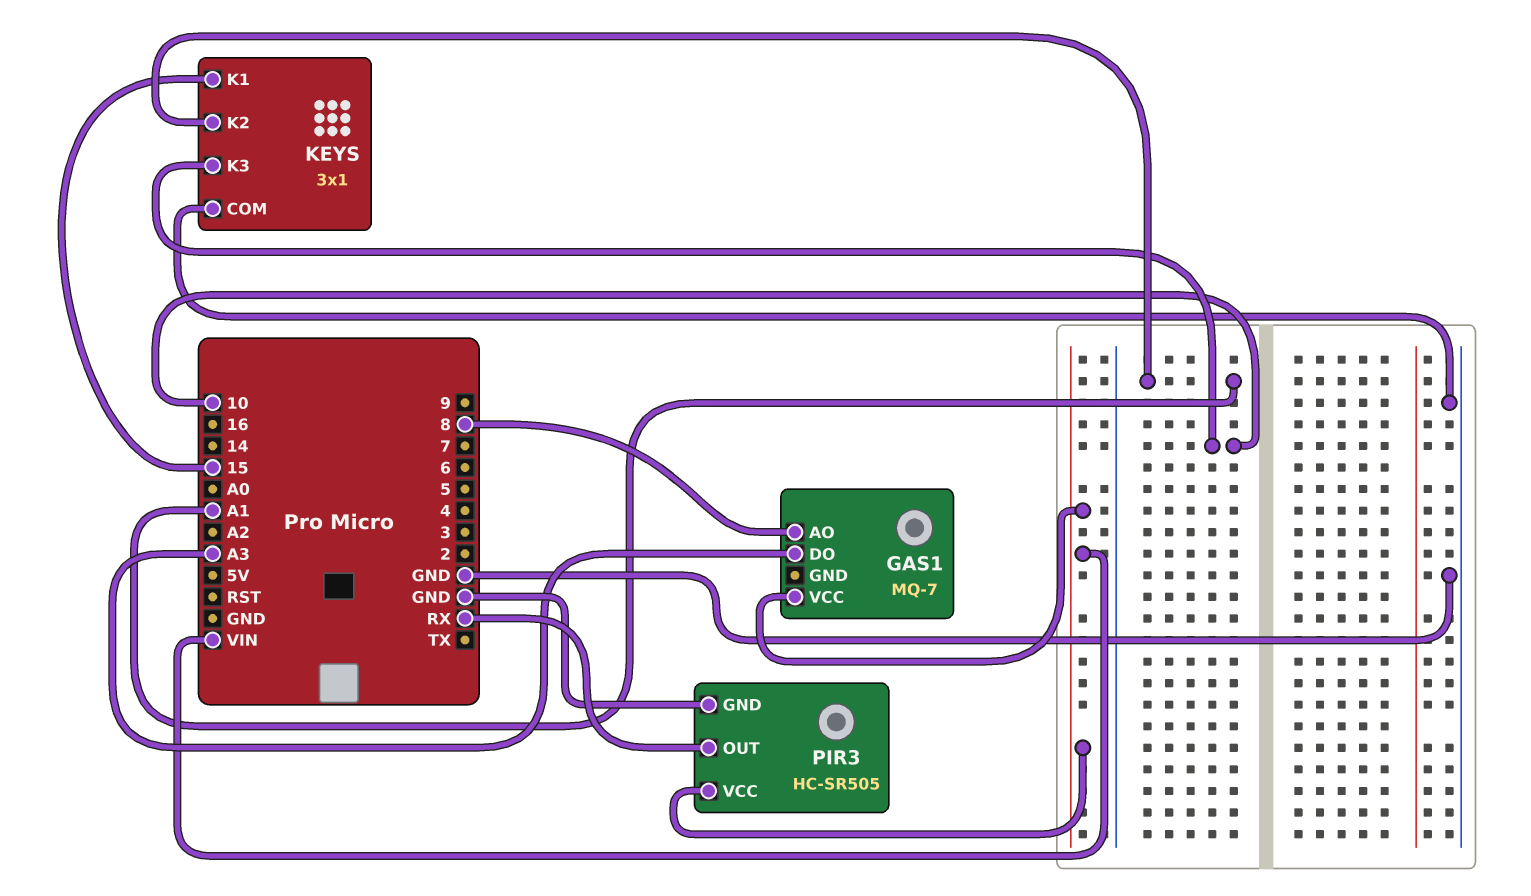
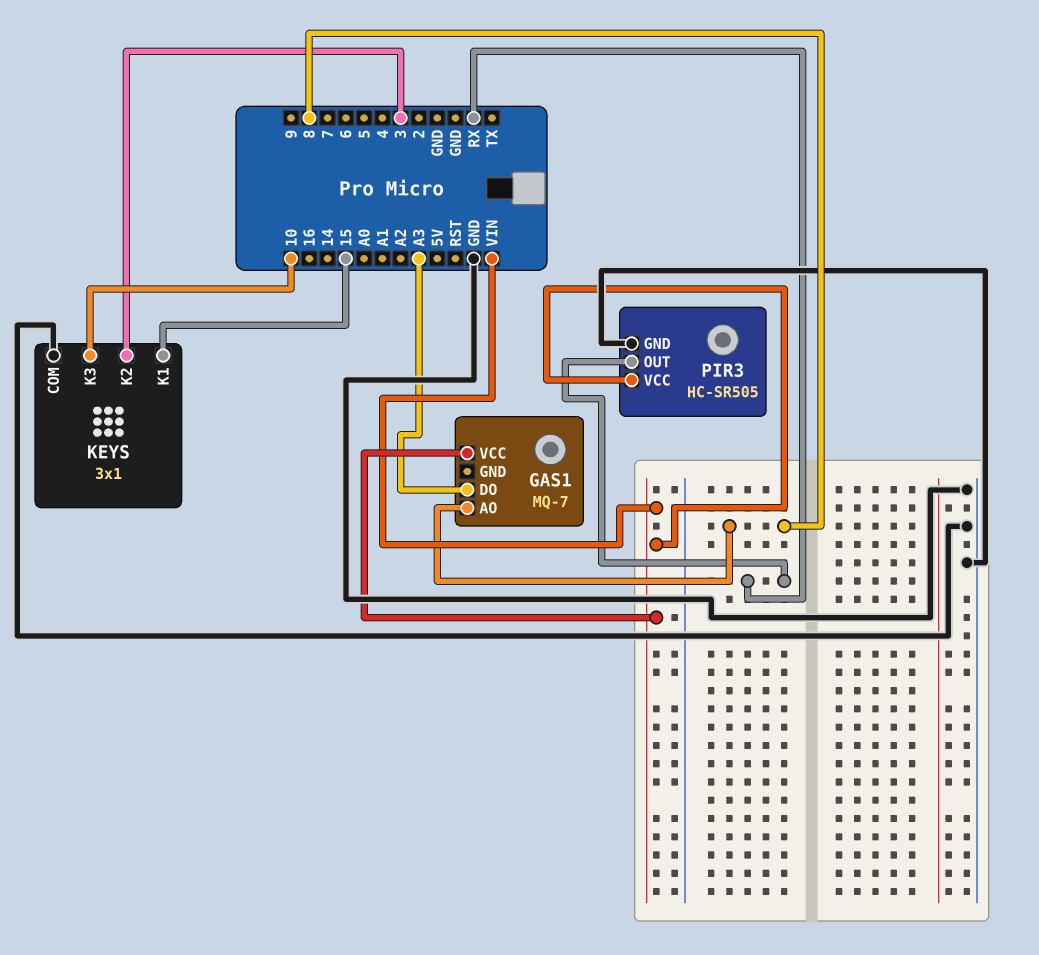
KEYS pin K2: A1 -> 3

